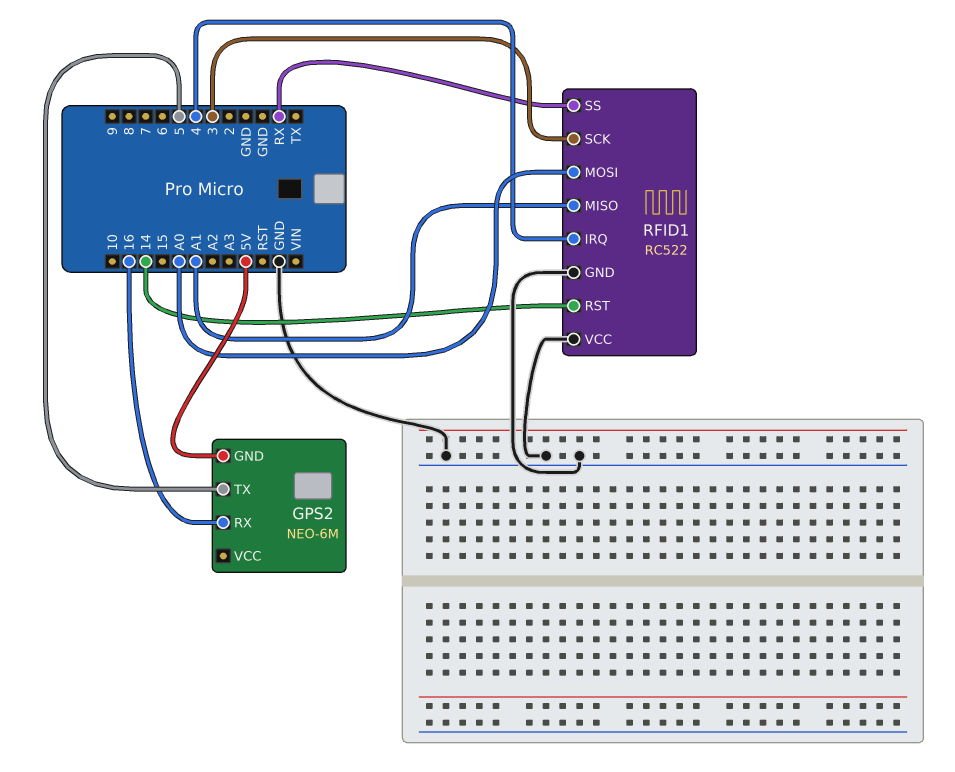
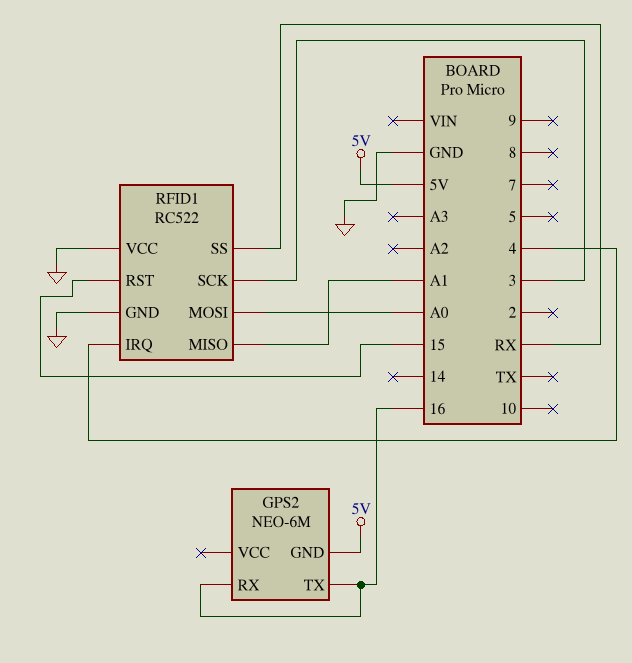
GPS2 pin TX: 5 -> 16
RFID1 pin RST: 14 -> 15

